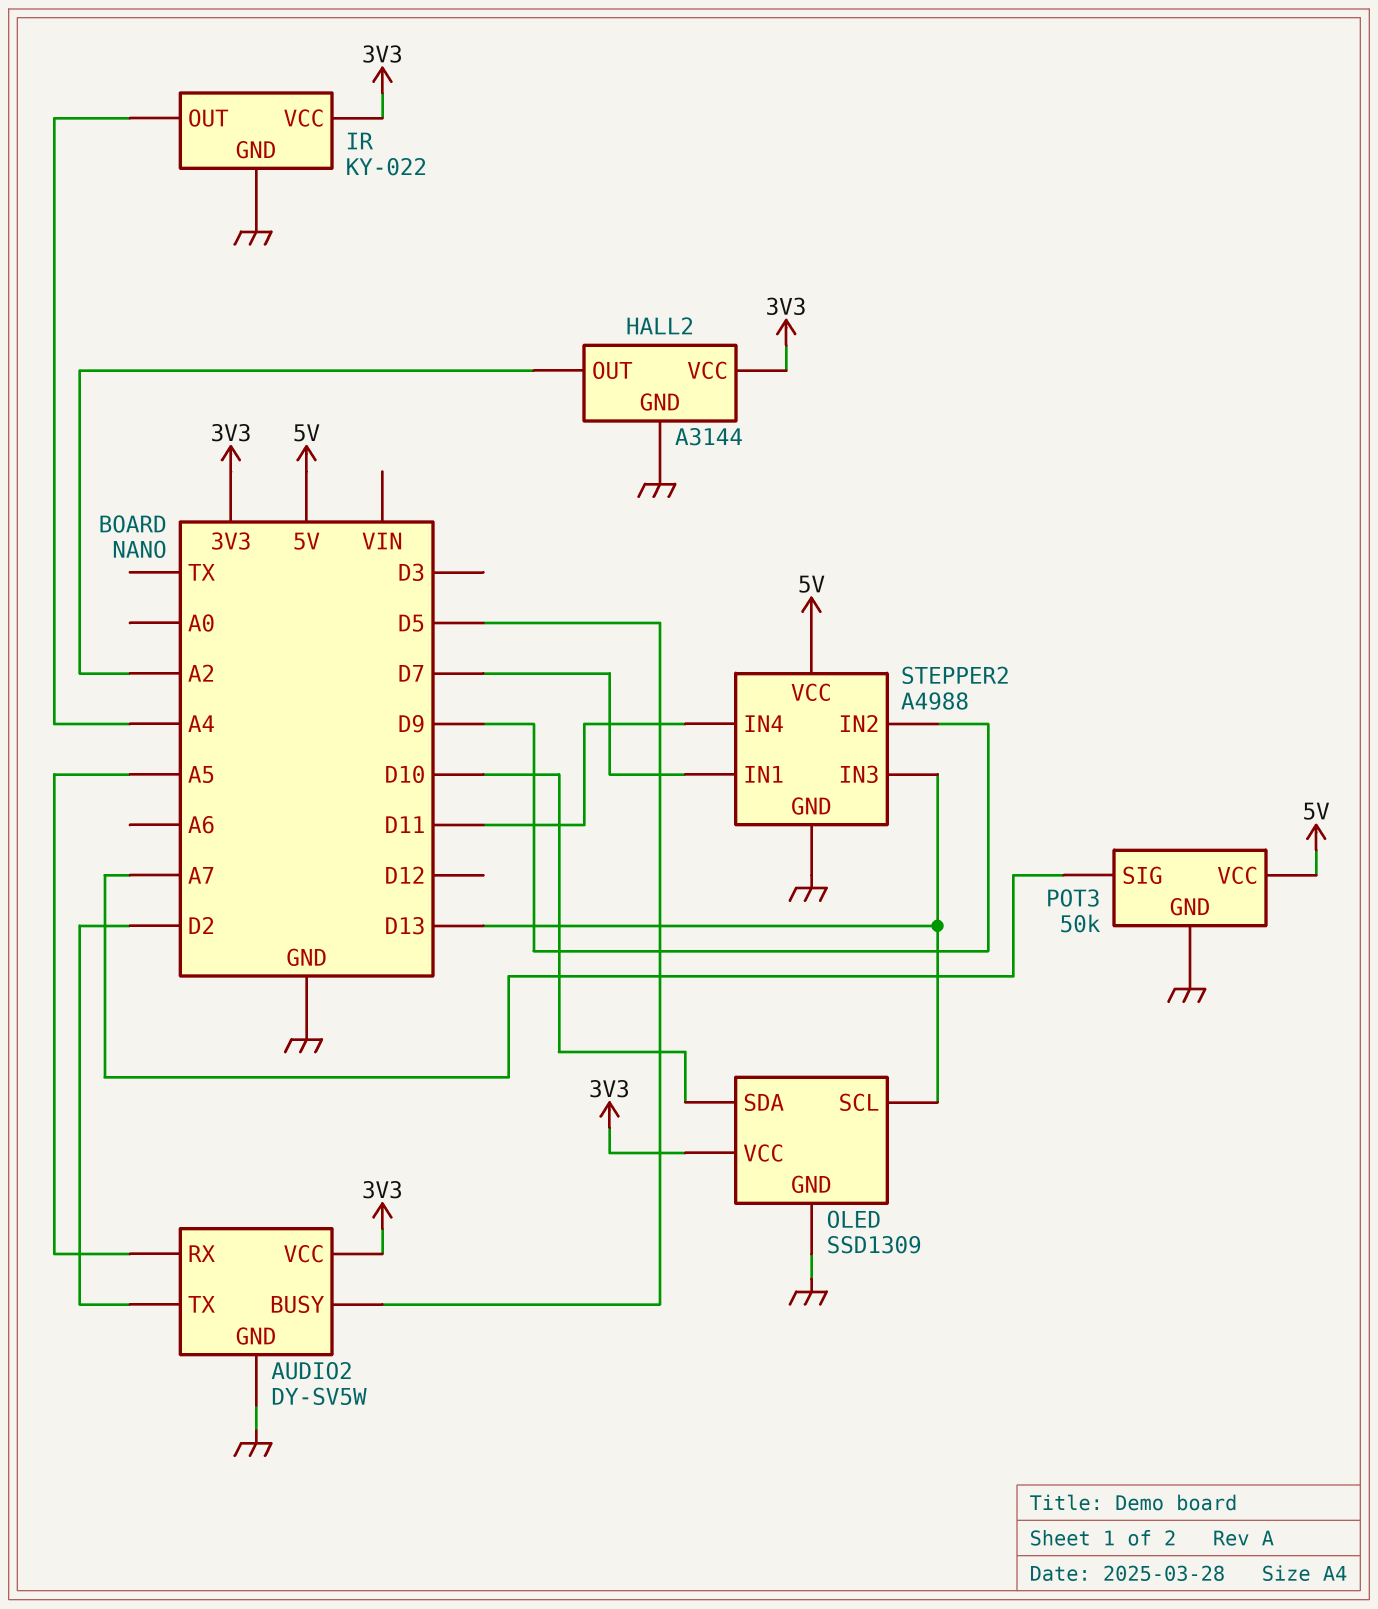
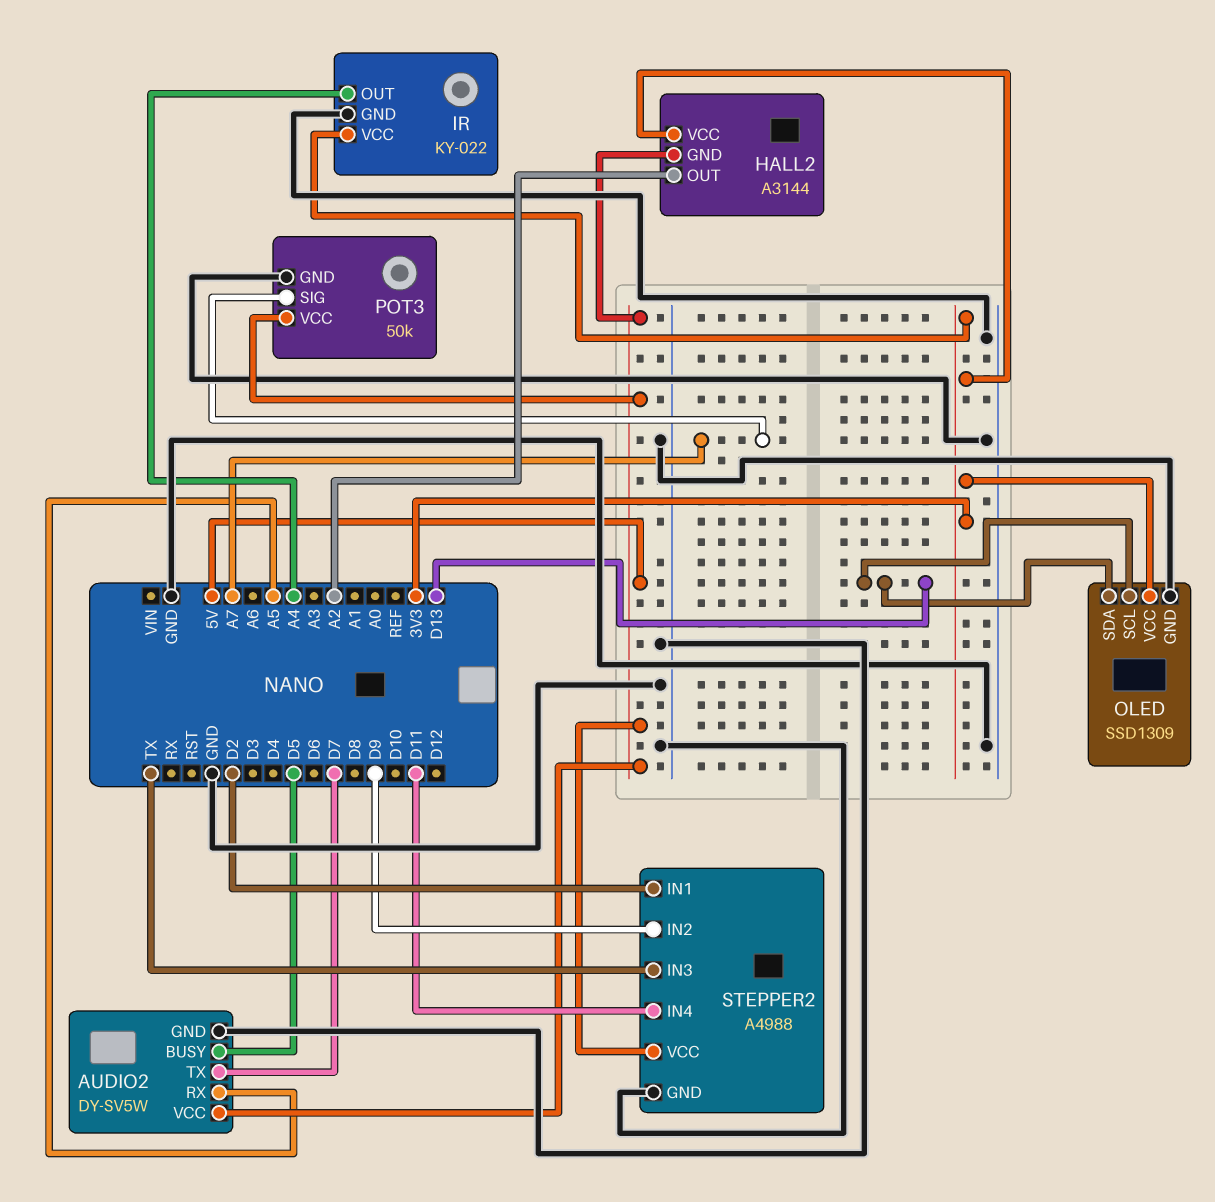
AUDIO2 pin TX: D2 -> D7
AUDIO2 pin VCC: 3V3 -> 5V
HALL2 pin GND: GND -> 5V
OLED pin SDA: D10 -> D13
STEPPER2 pin IN1: D7 -> D2
STEPPER2 pin IN3: D13 -> TX

